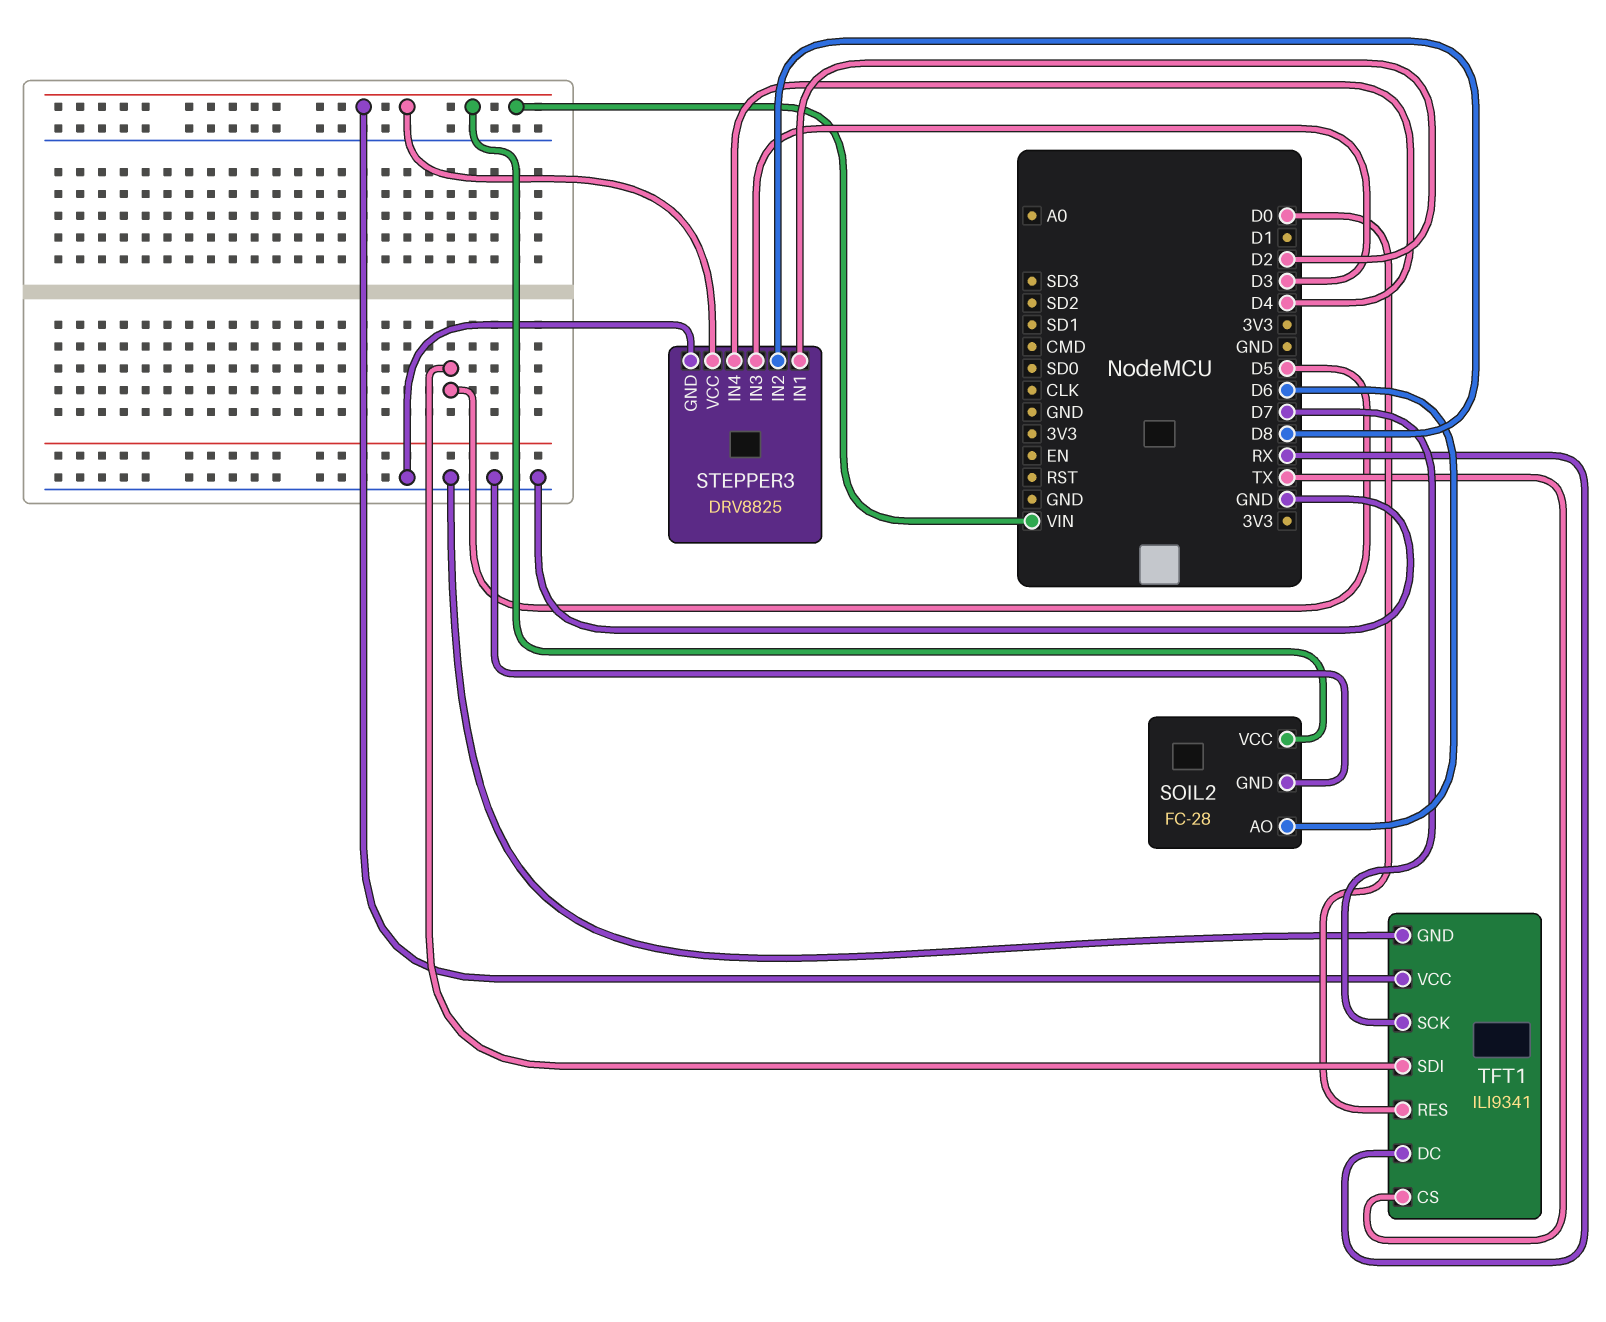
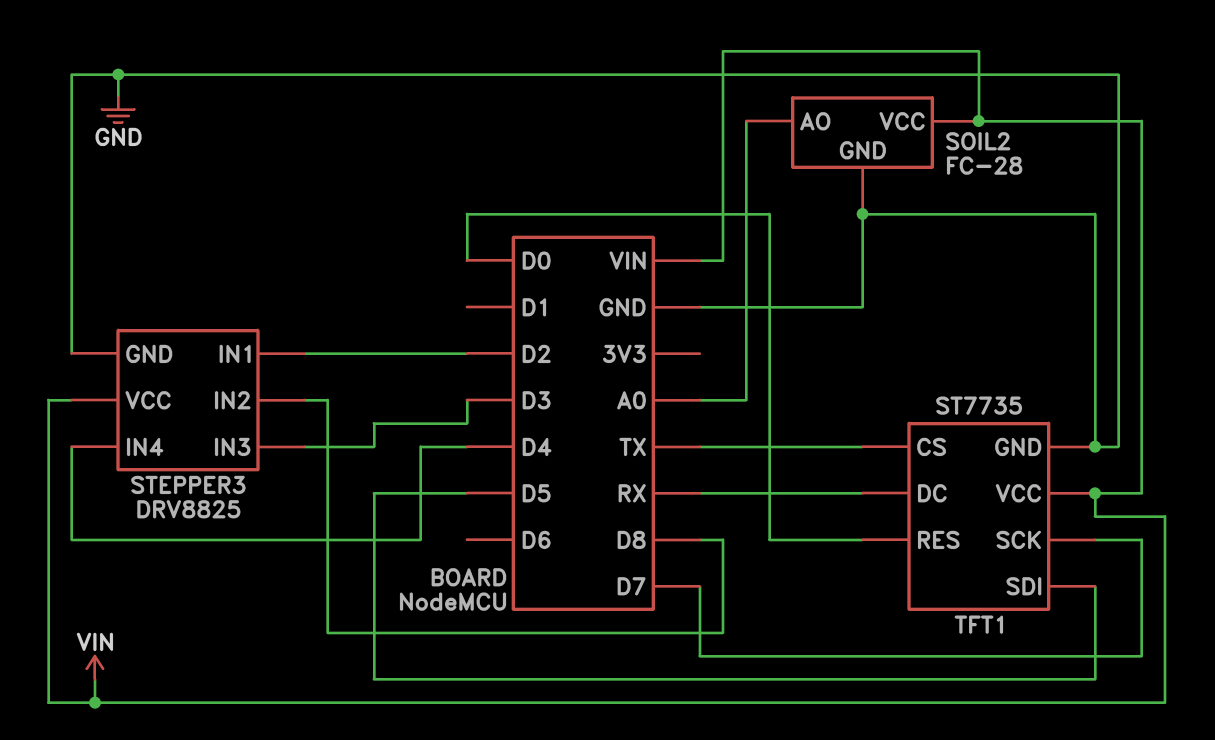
SOIL2 pin AO: D6 -> A0
TFT1: ILI9341 -> ST7735

